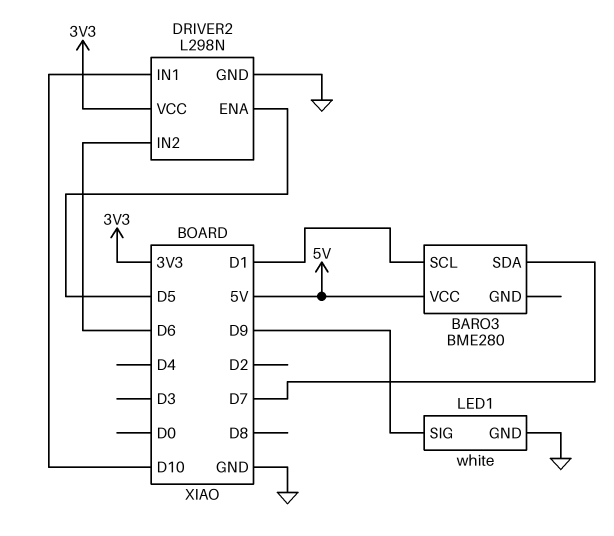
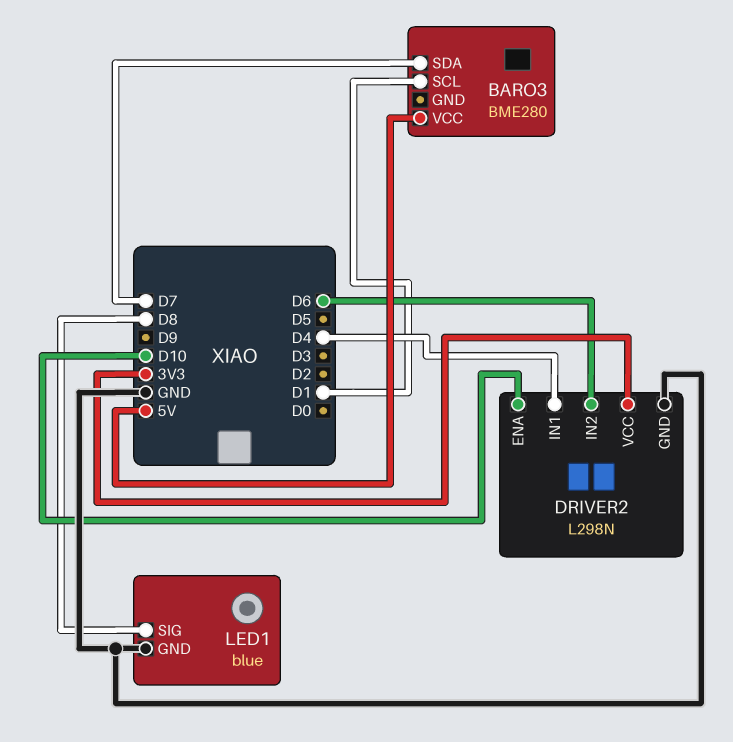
DRIVER2 pin ENA: D5 -> D10
DRIVER2 pin IN1: D10 -> D4
LED1: white -> blue
LED1 pin SIG: D9 -> D8

